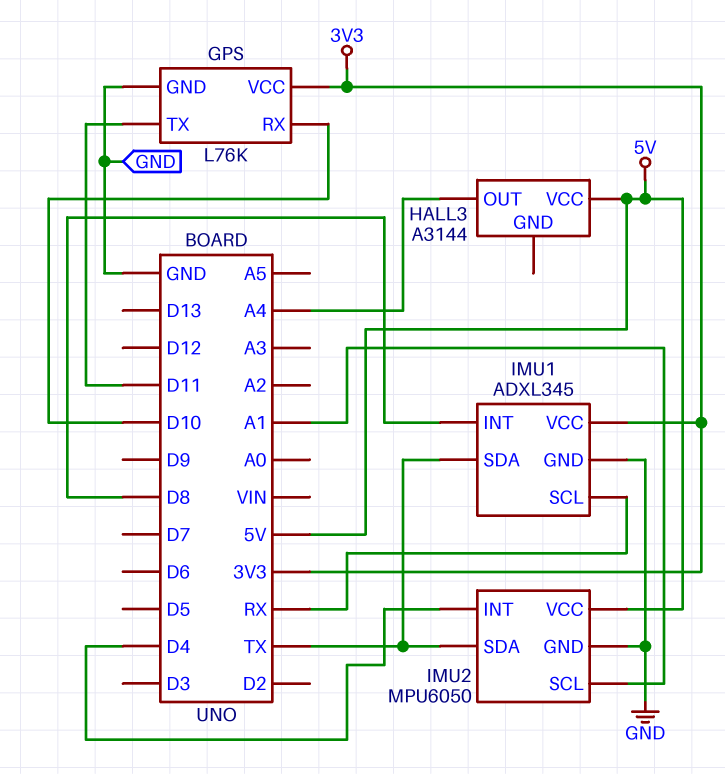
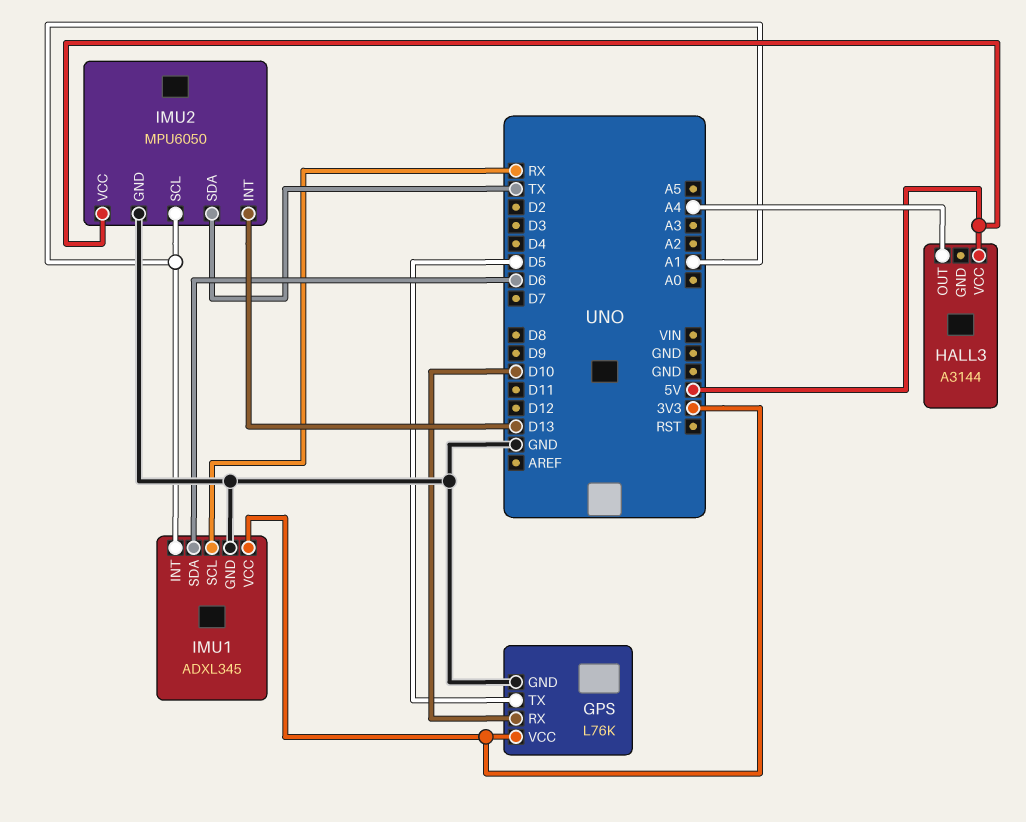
GPS pin TX: D11 -> D5
IMU1 pin INT: D8 -> A1
IMU1 pin SDA: TX -> D6
IMU2 pin INT: D4 -> D13

